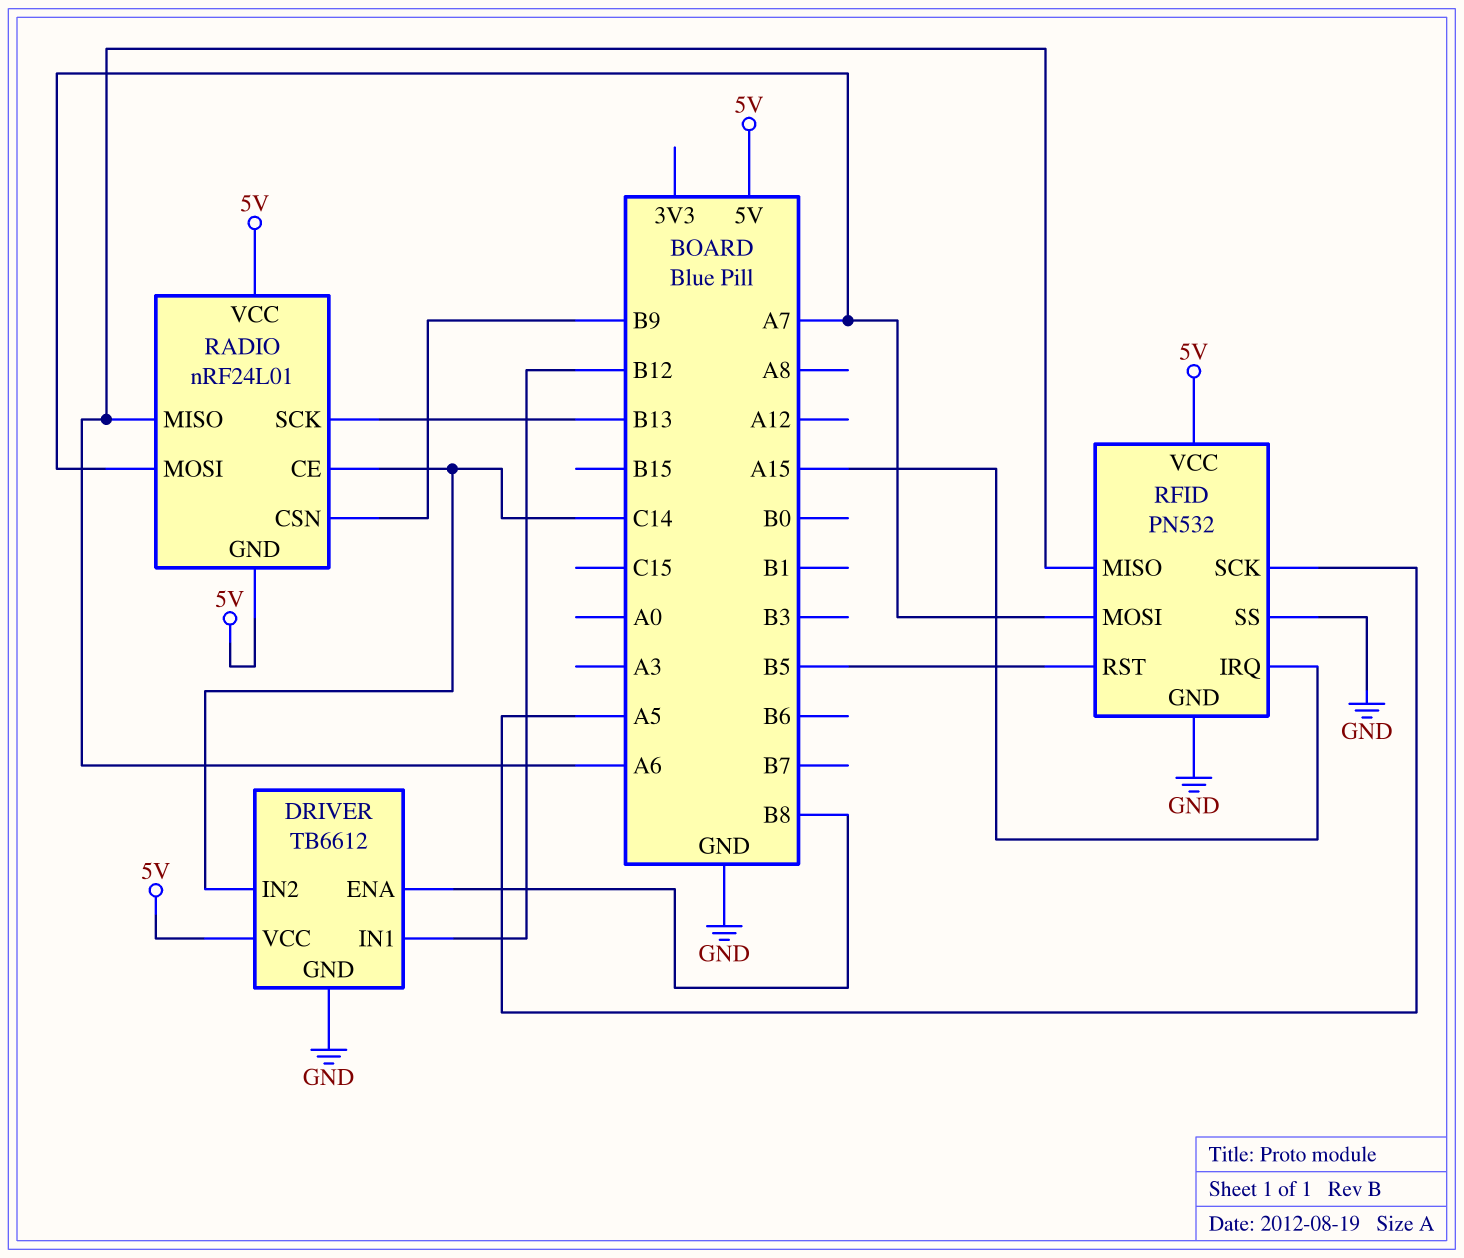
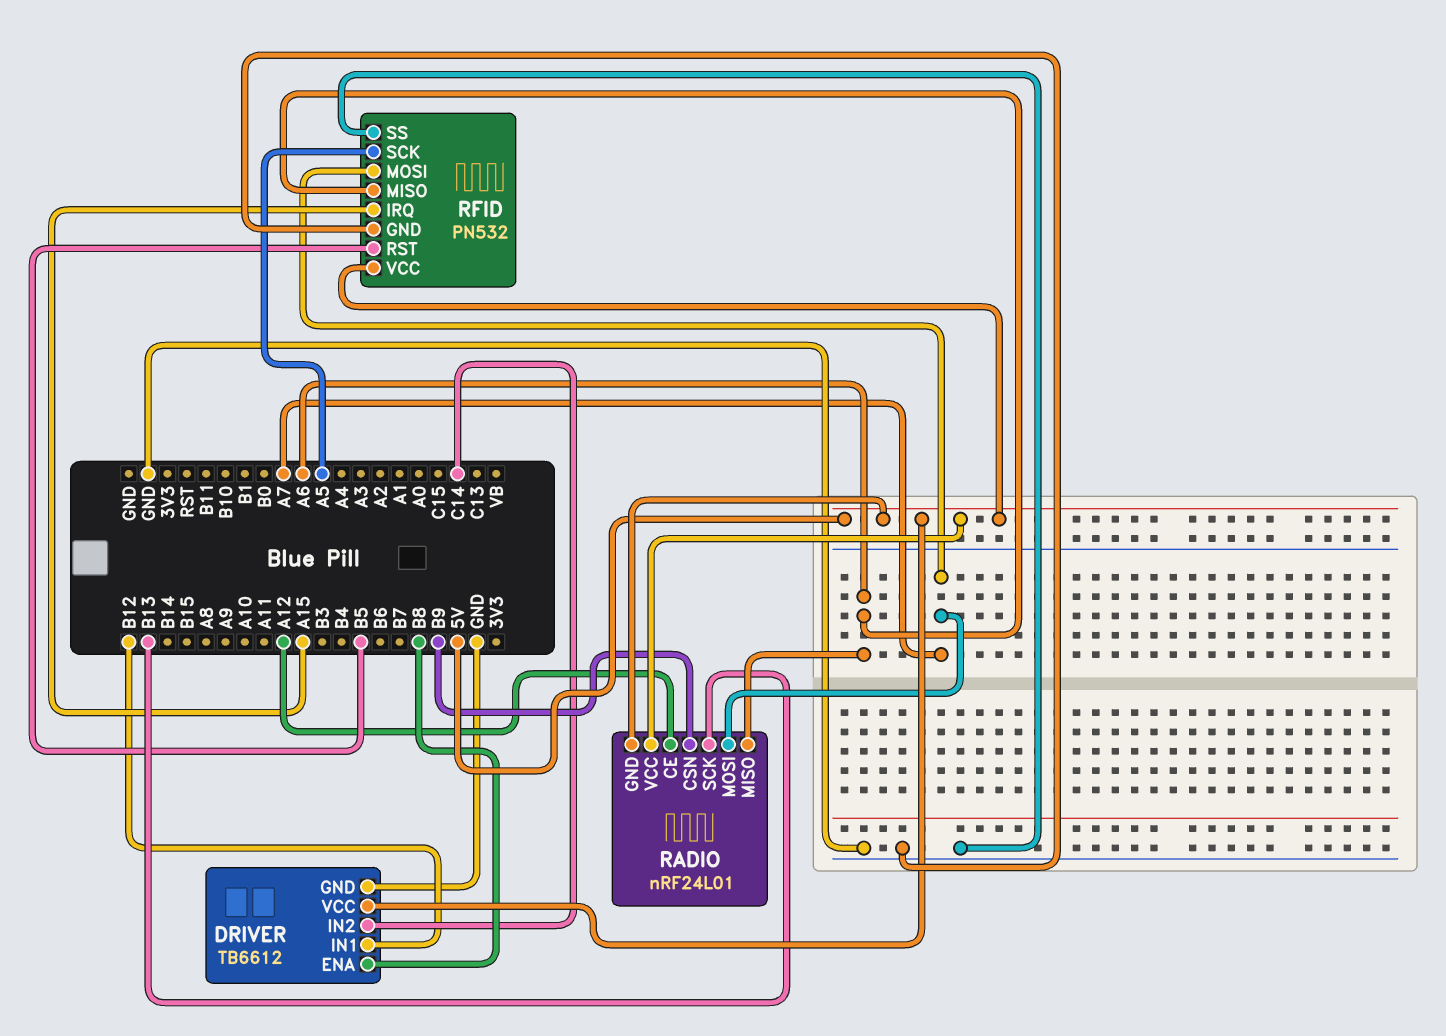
RADIO pin CE: C14 -> A12

